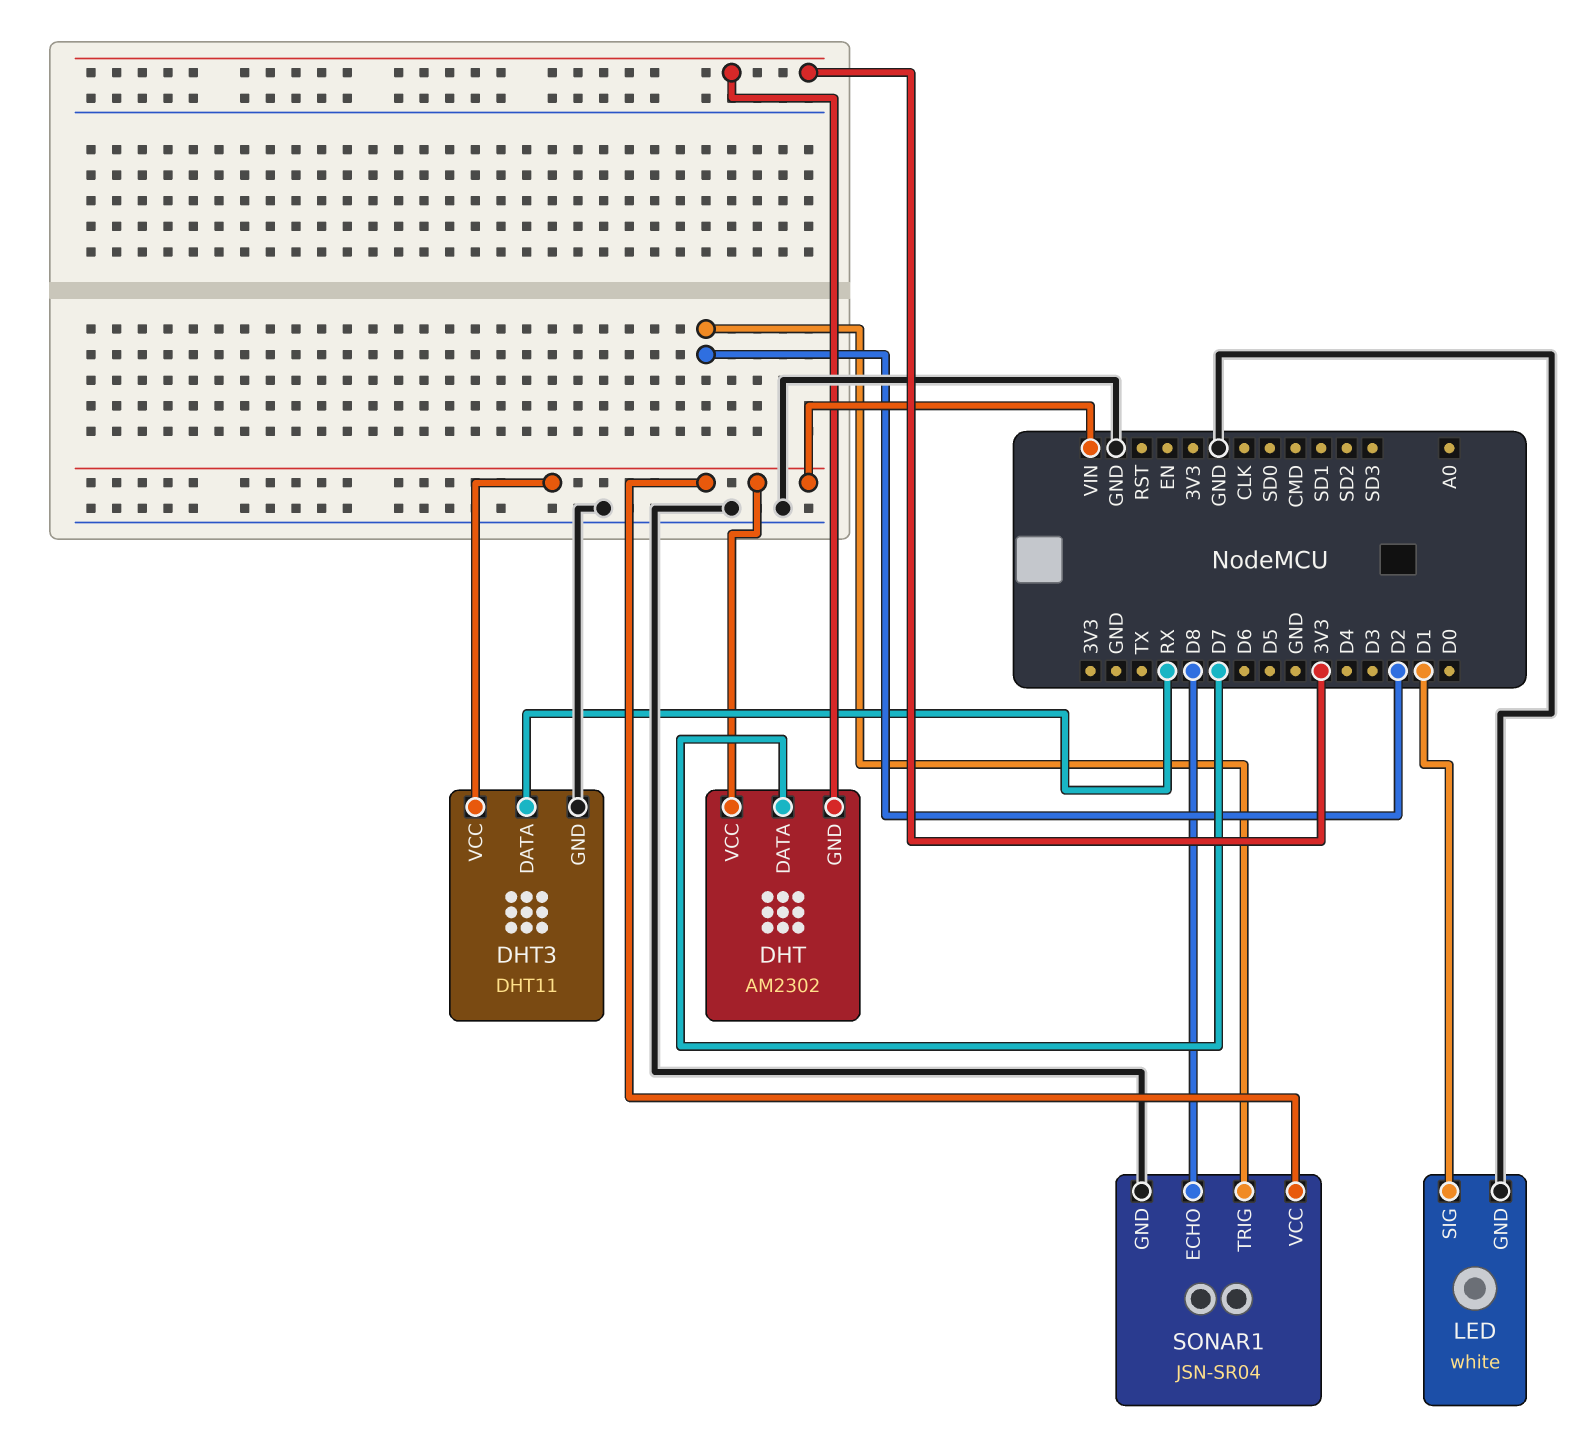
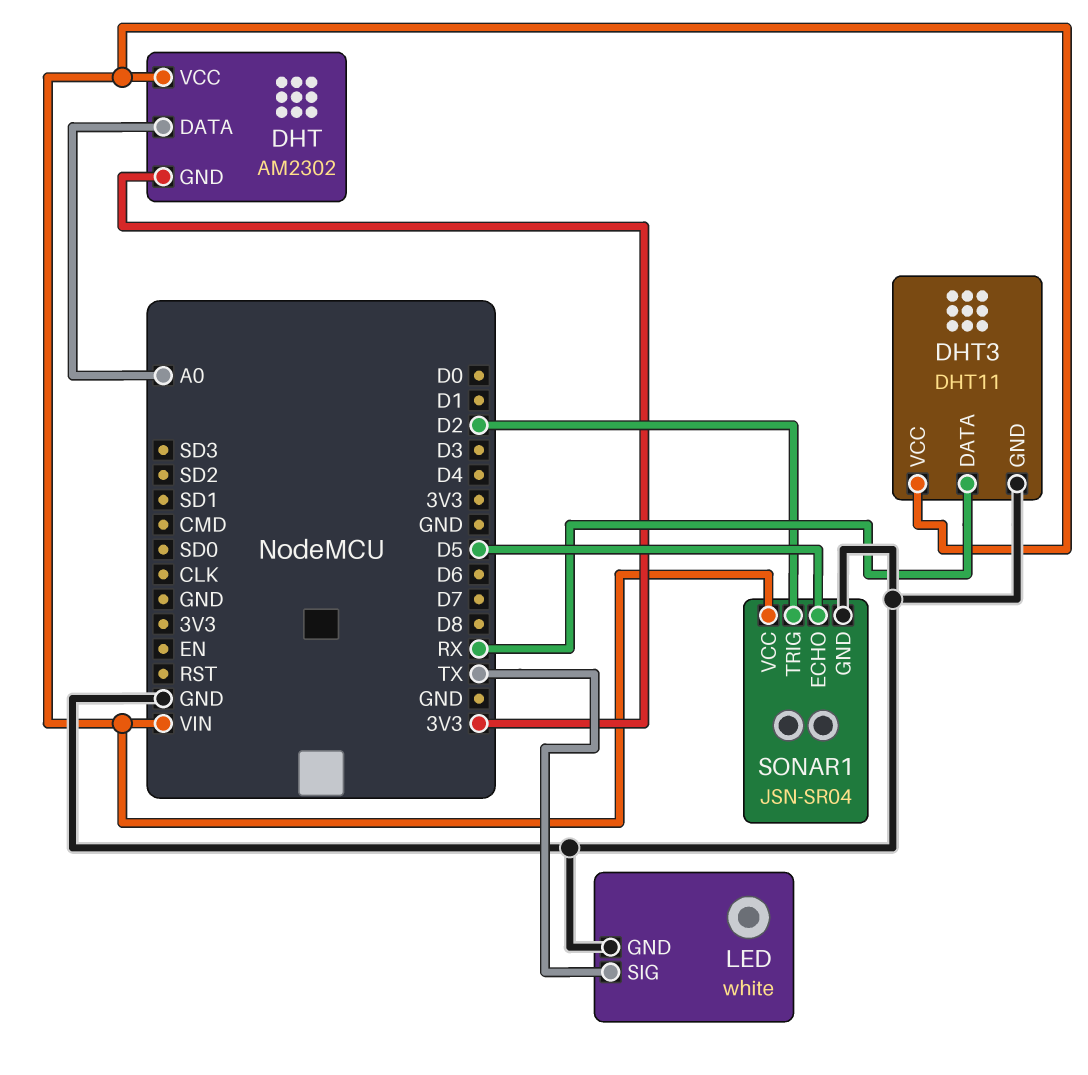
DHT pin DATA: D7 -> A0
LED pin SIG: D1 -> TX
SONAR1 pin ECHO: D8 -> D5

